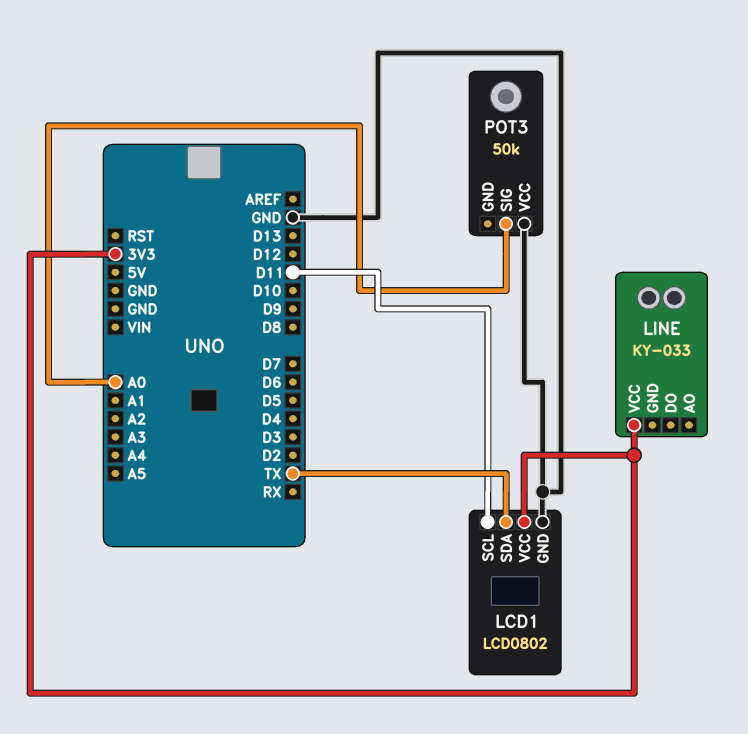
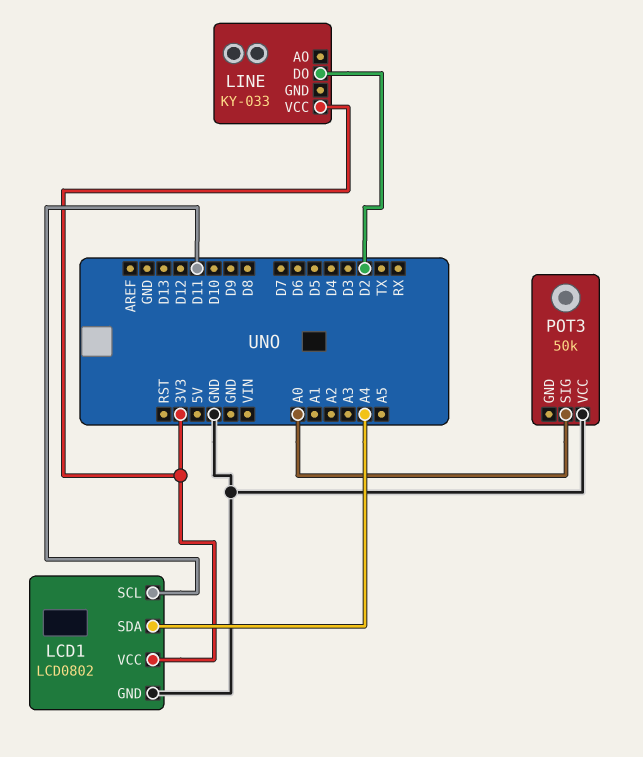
LCD1 pin SDA: TX -> A4
LINE pin DO: none -> D2

